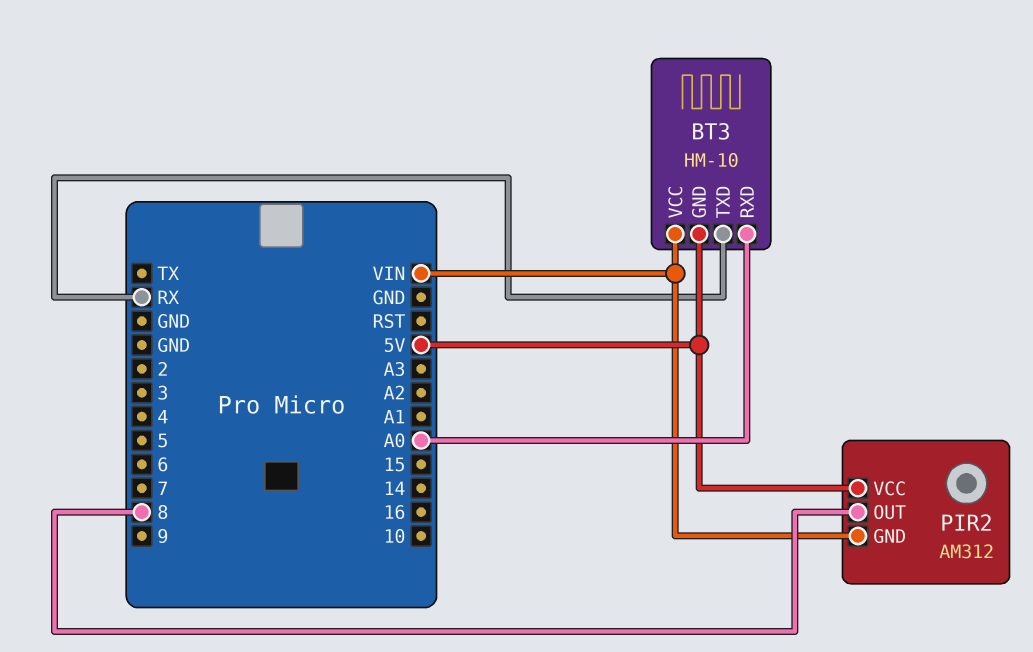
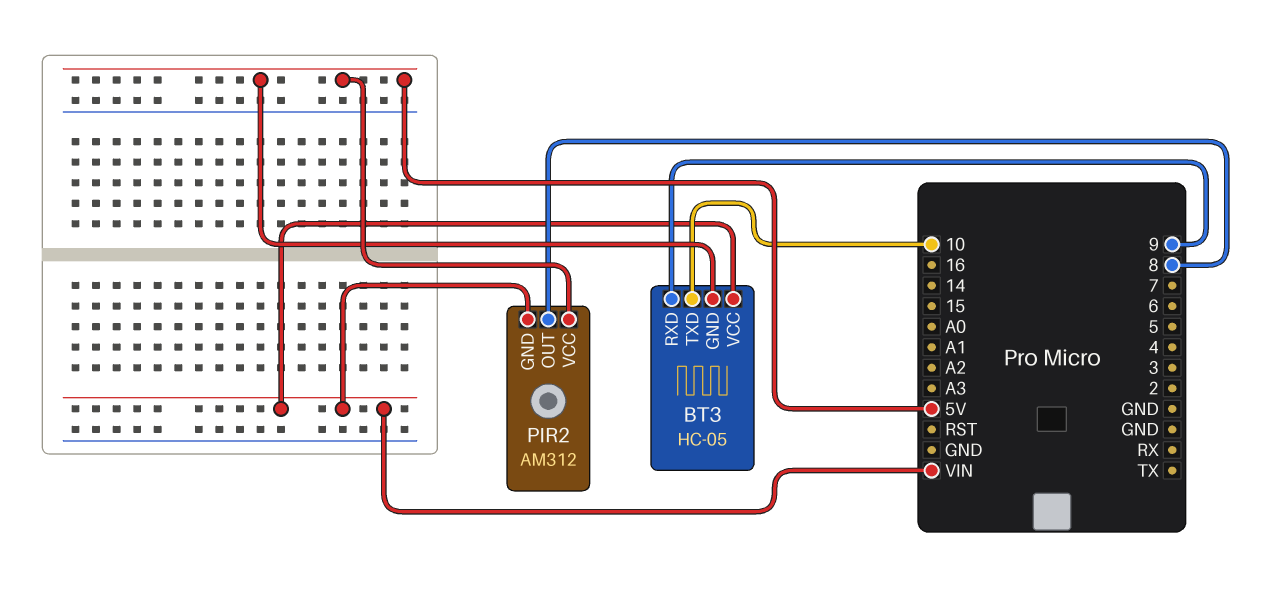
BT3: HM-10 -> HC-05
BT3 pin RXD: A0 -> 9
BT3 pin TXD: RX -> 10

